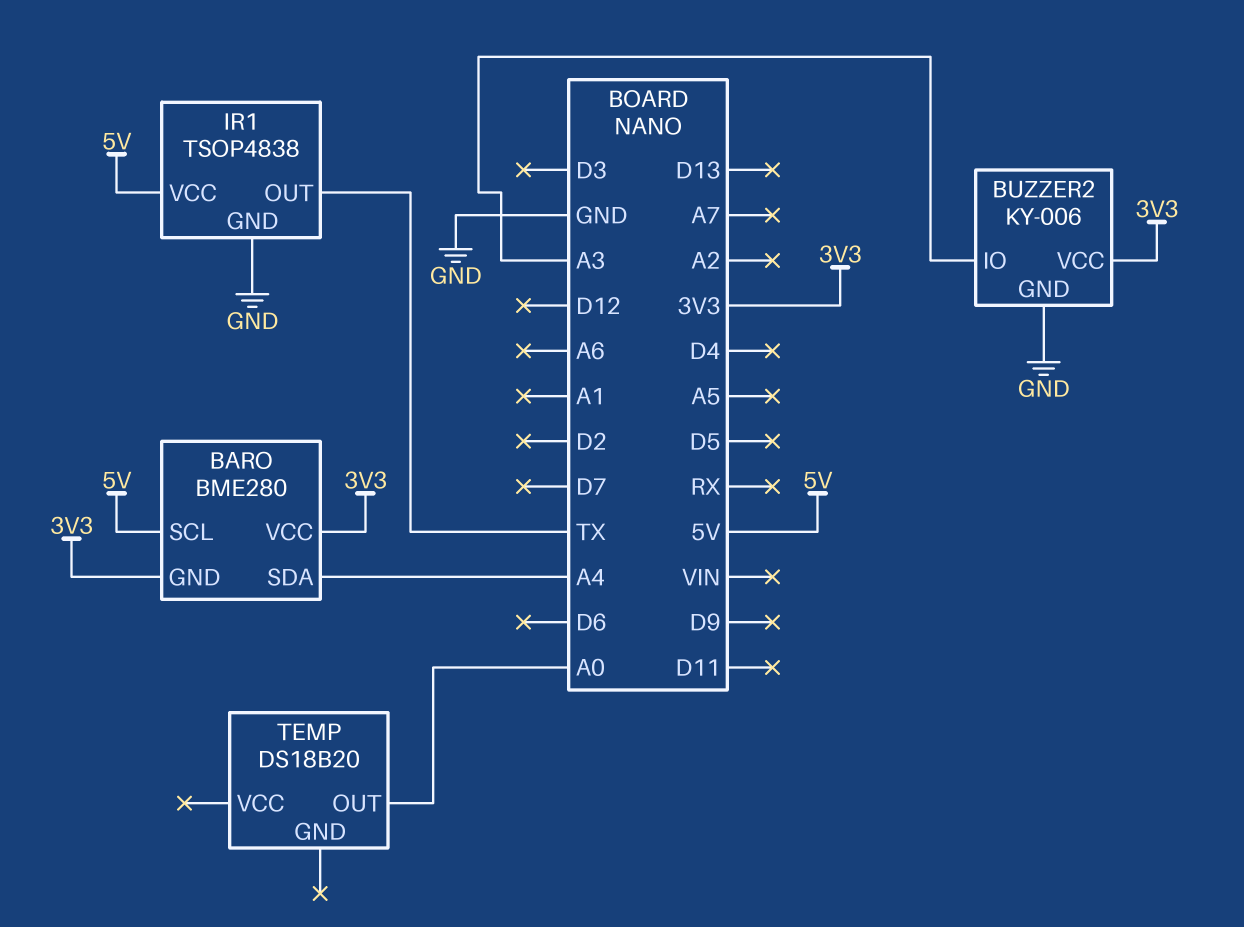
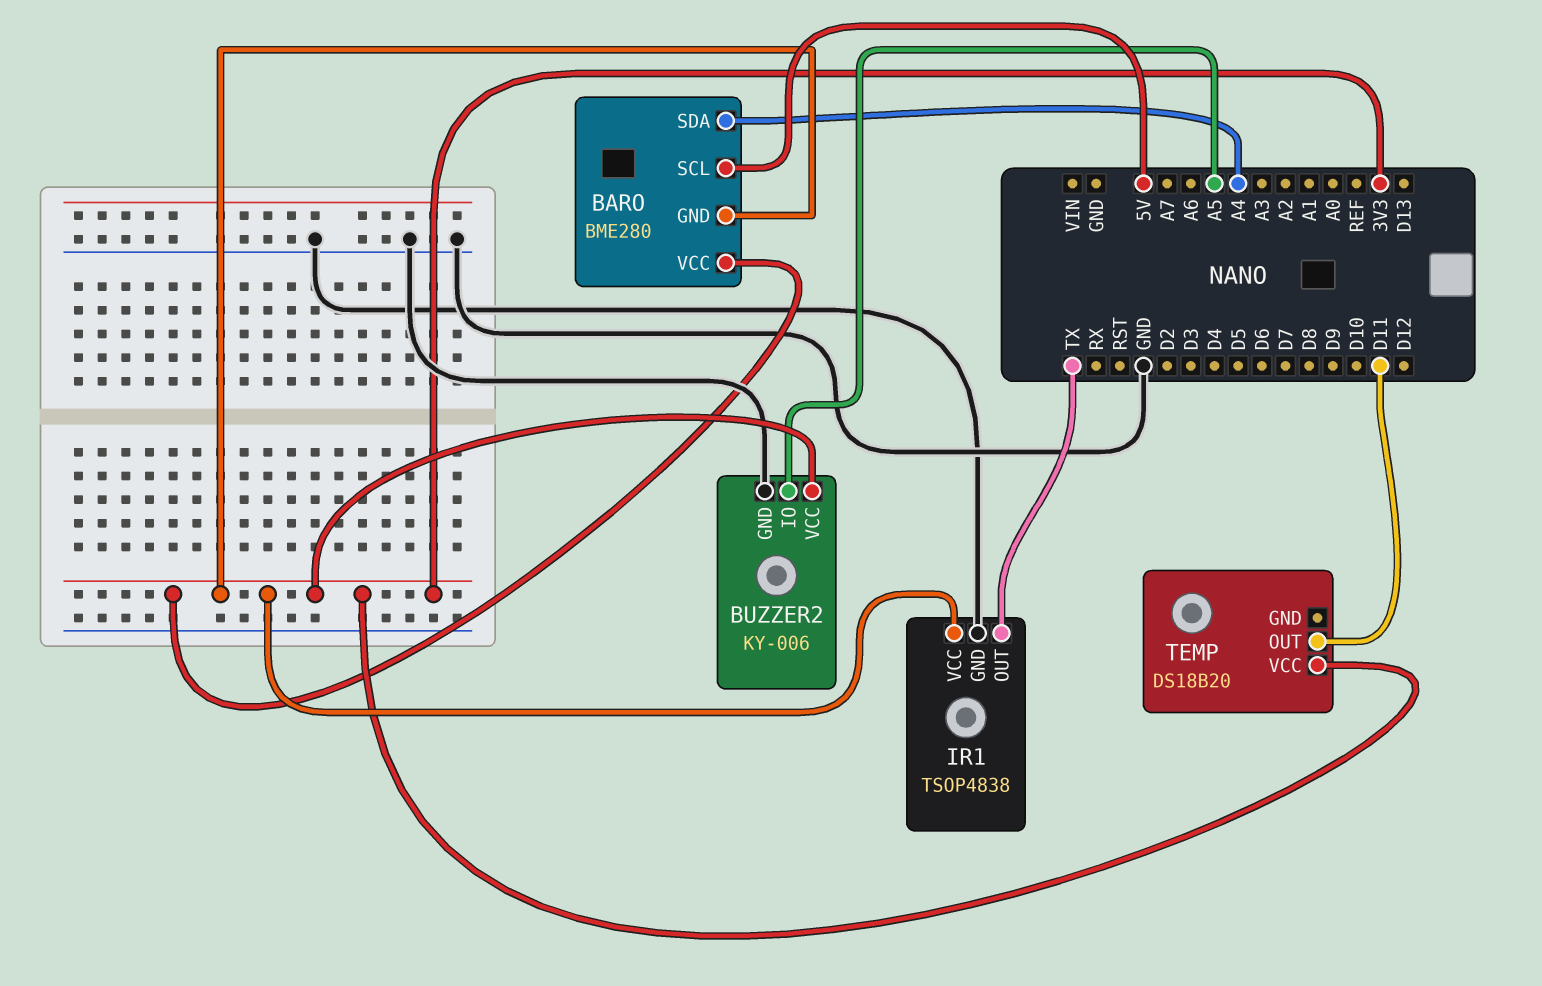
BUZZER2 pin IO: A3 -> A5
IR1 pin VCC: 5V -> 3V3
TEMP pin OUT: A0 -> D11
TEMP pin VCC: none -> 3V3

